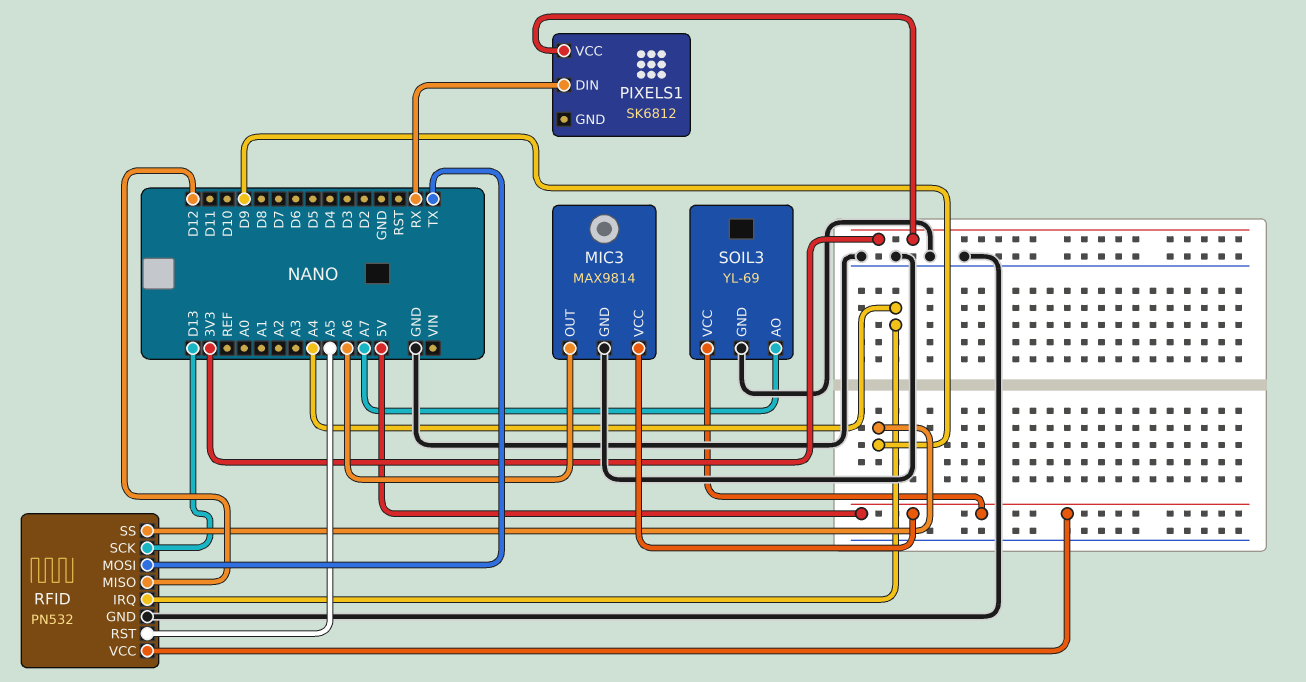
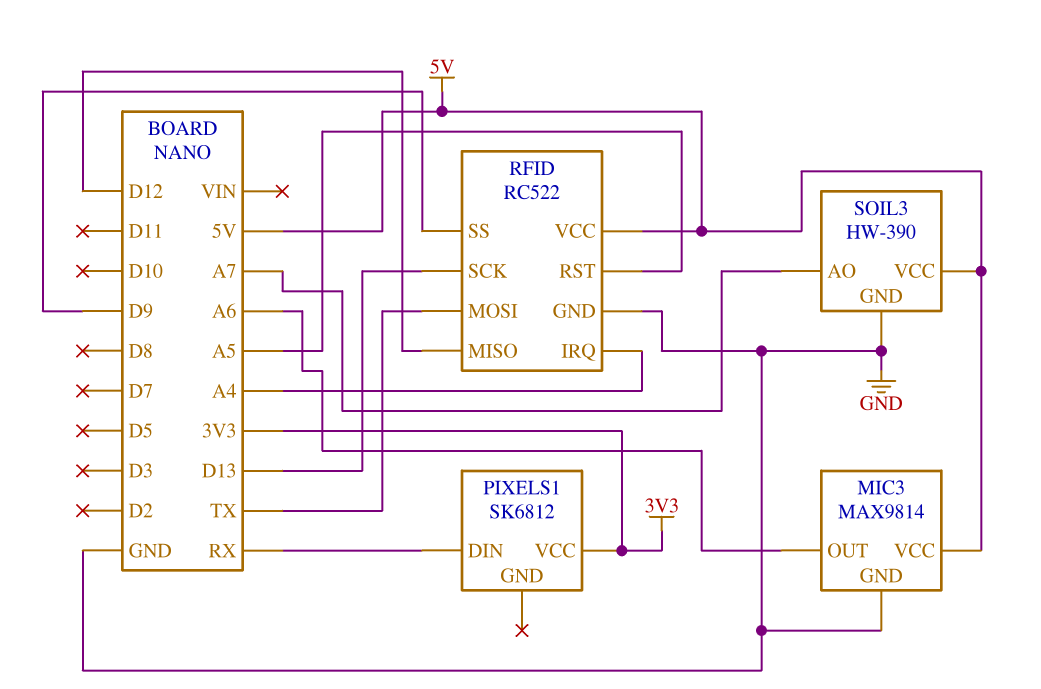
RFID: PN532 -> RC522
SOIL3: YL-69 -> HW-390

